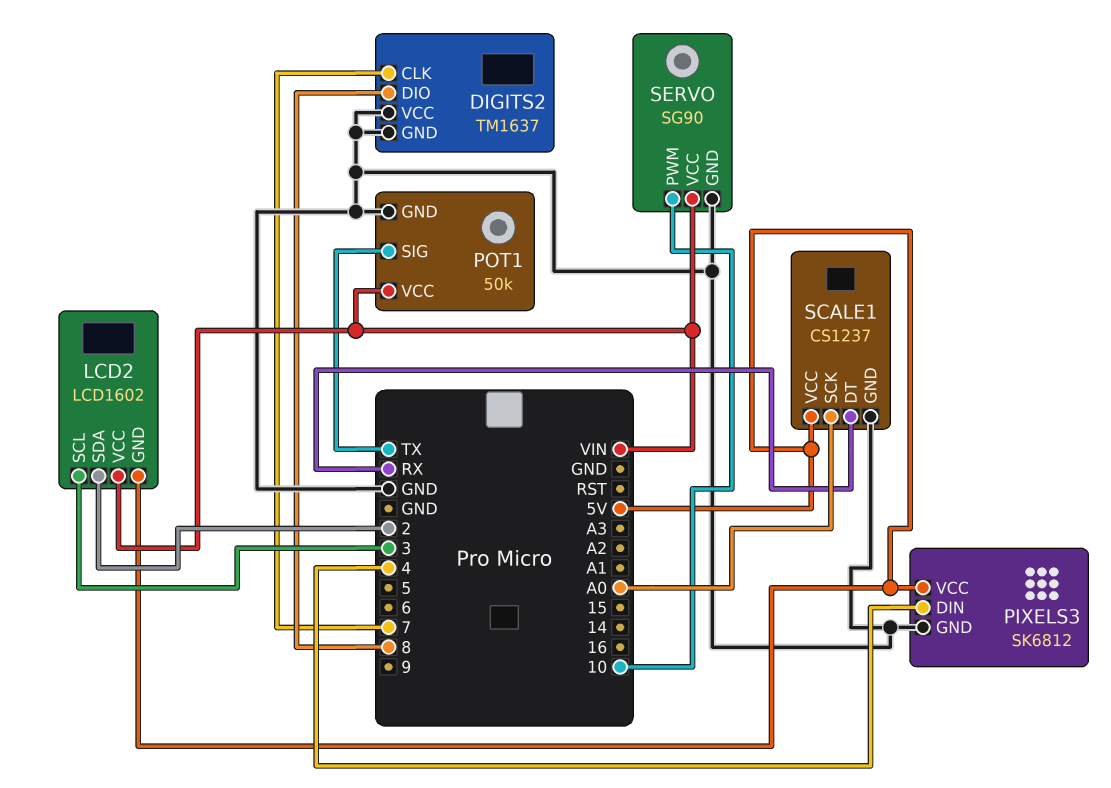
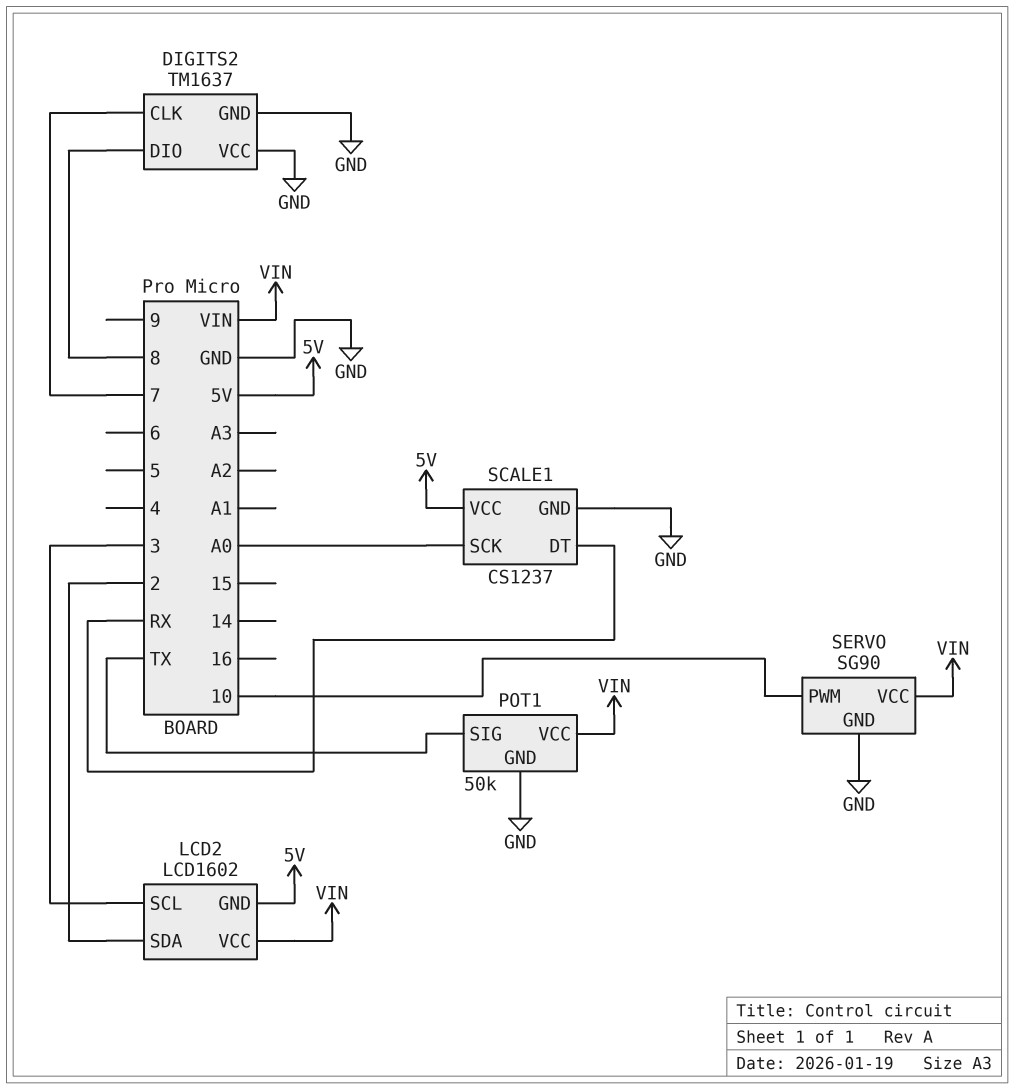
PIXELS3: SK6812 -> none
PIXELS3 pin DIN: 4 -> none
PIXELS3 pin GND: GND -> none
PIXELS3 pin VCC: 5V -> none

